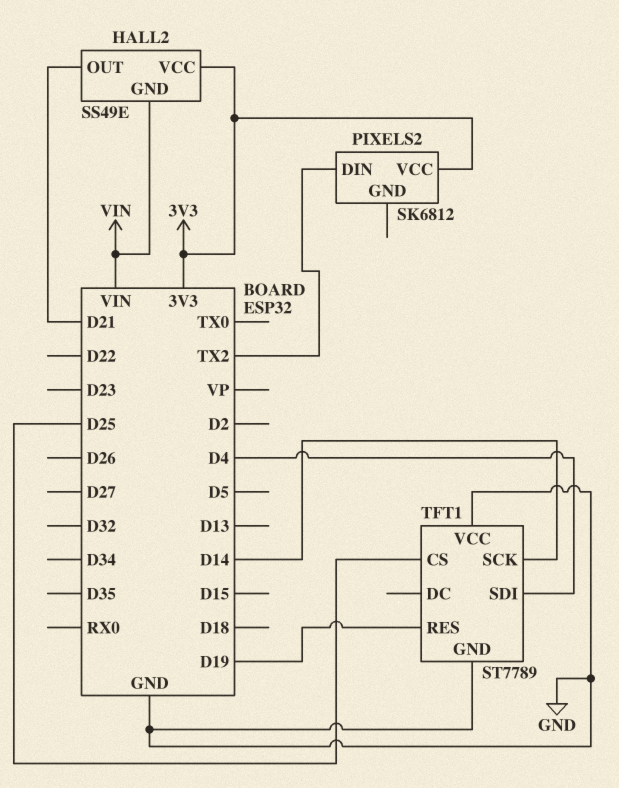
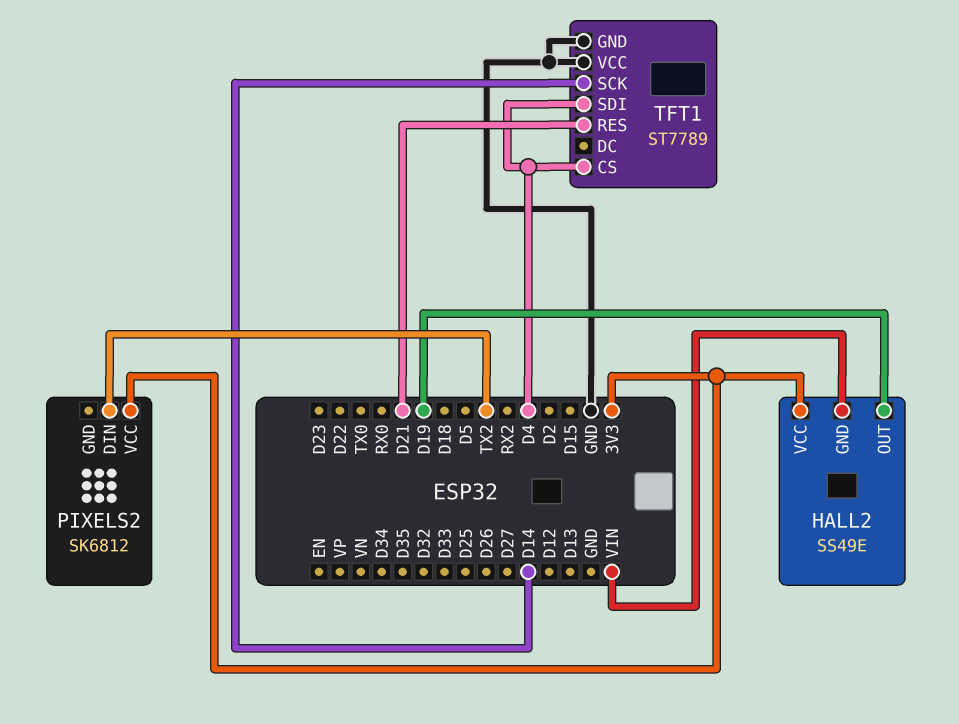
HALL2 pin OUT: D21 -> D19
TFT1 pin CS: D25 -> D4
TFT1 pin RES: D19 -> D21

